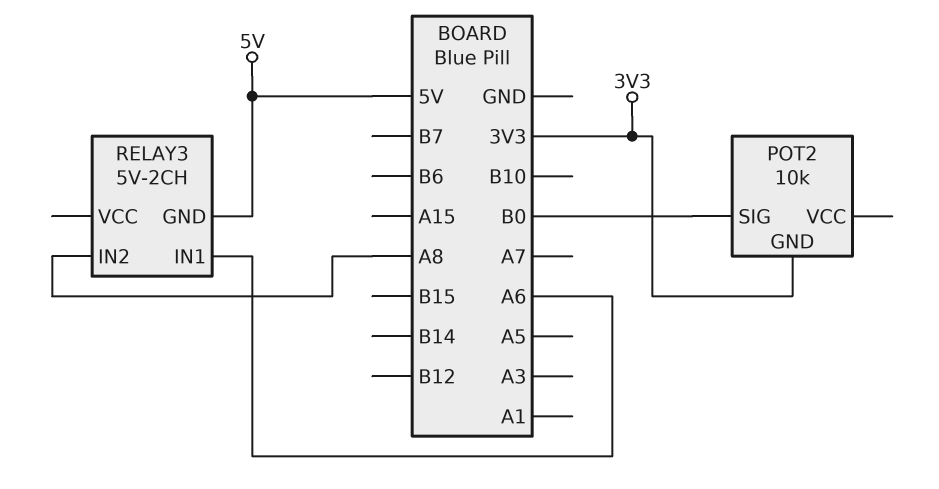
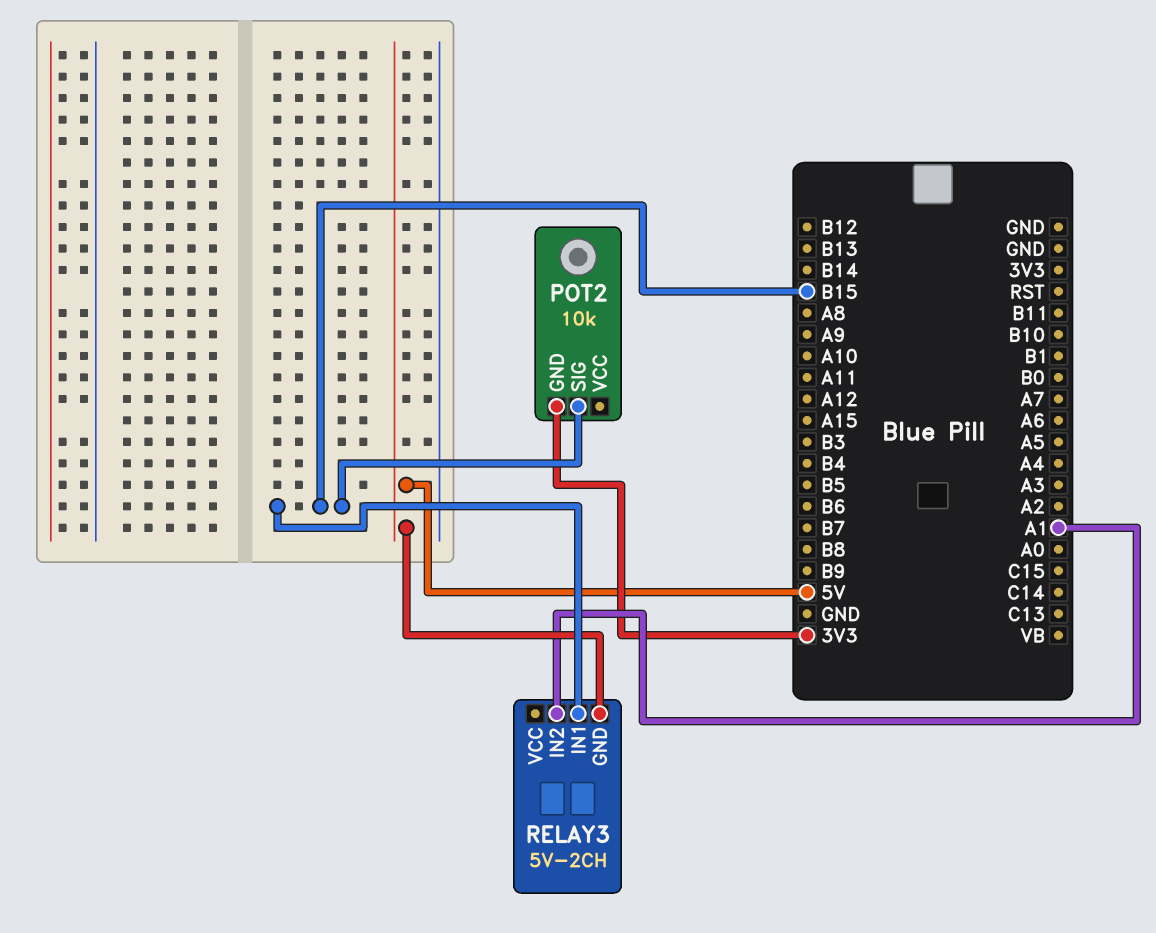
POT2 pin SIG: B0 -> B15
RELAY3 pin IN1: A6 -> B15
RELAY3 pin IN2: A8 -> A1

